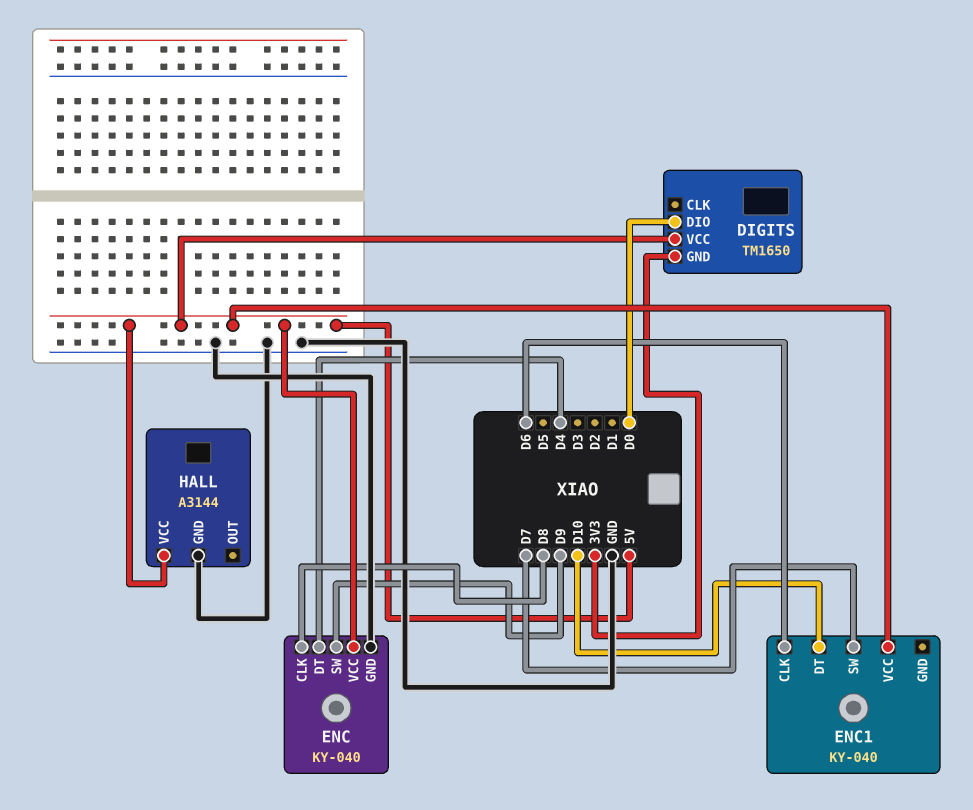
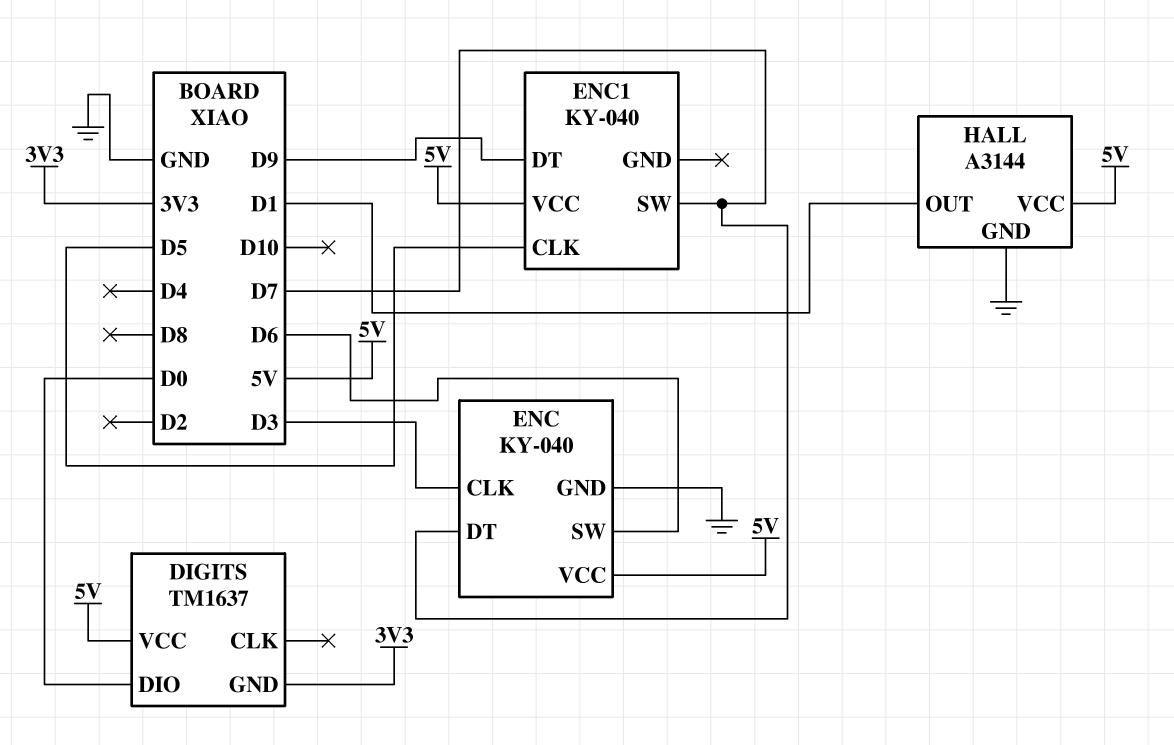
DIGITS: TM1650 -> TM1637
ENC pin CLK: D8 -> D3
ENC pin DT: D4 -> D7
ENC pin SW: D9 -> D6
ENC1 pin CLK: D6 -> D5
ENC1 pin DT: D10 -> D9
HALL pin OUT: none -> D1

